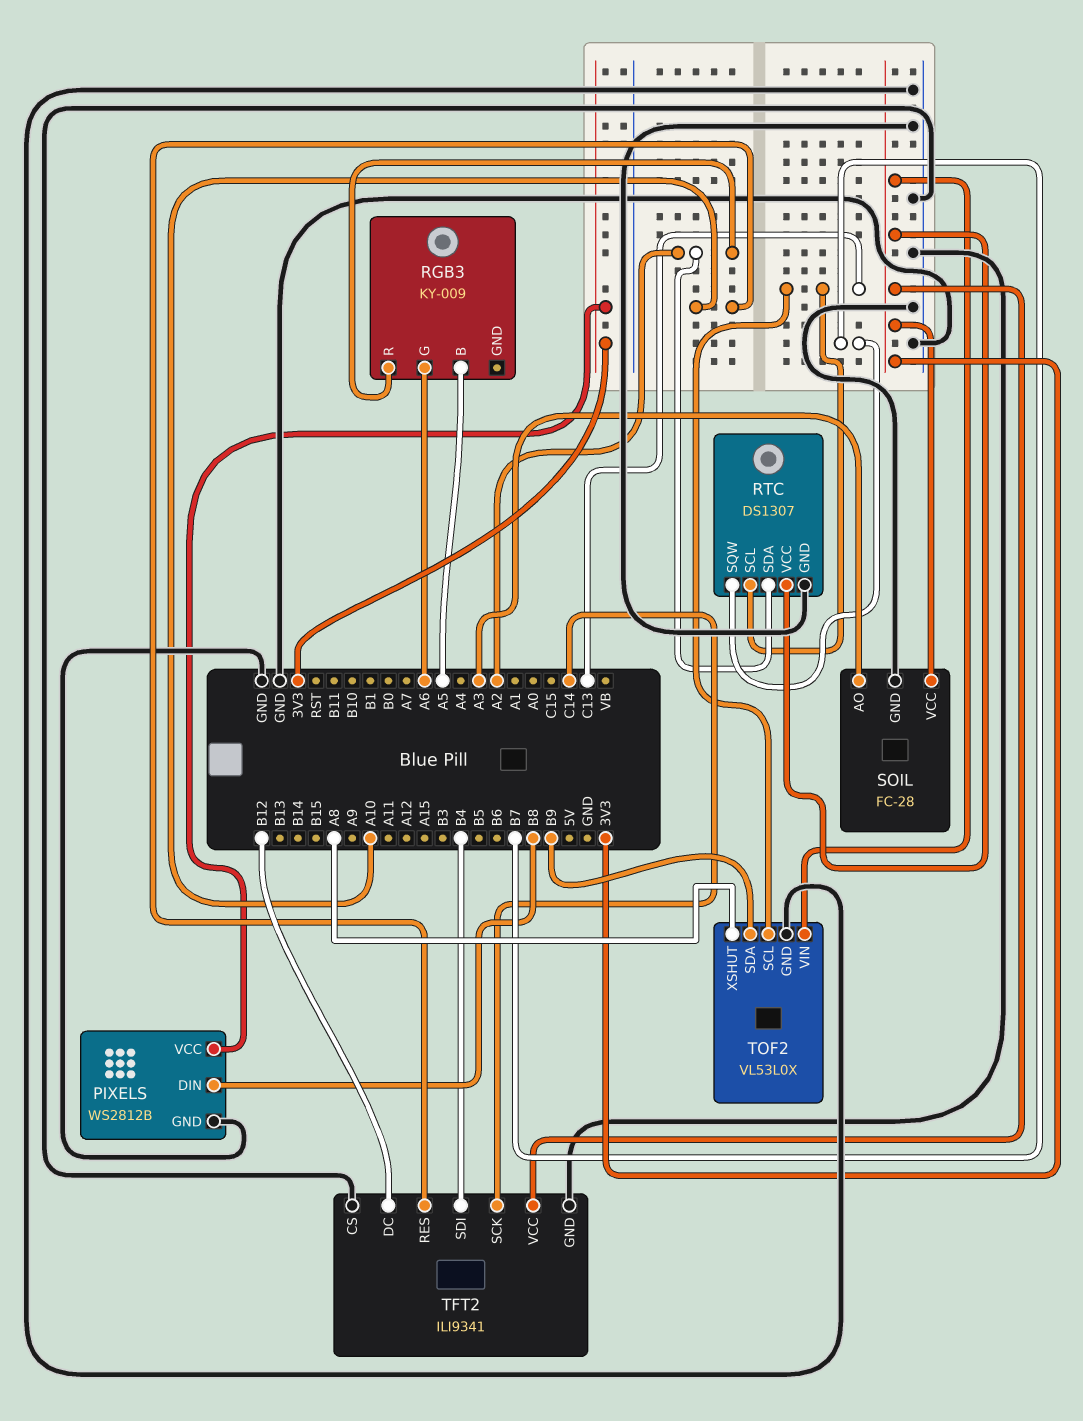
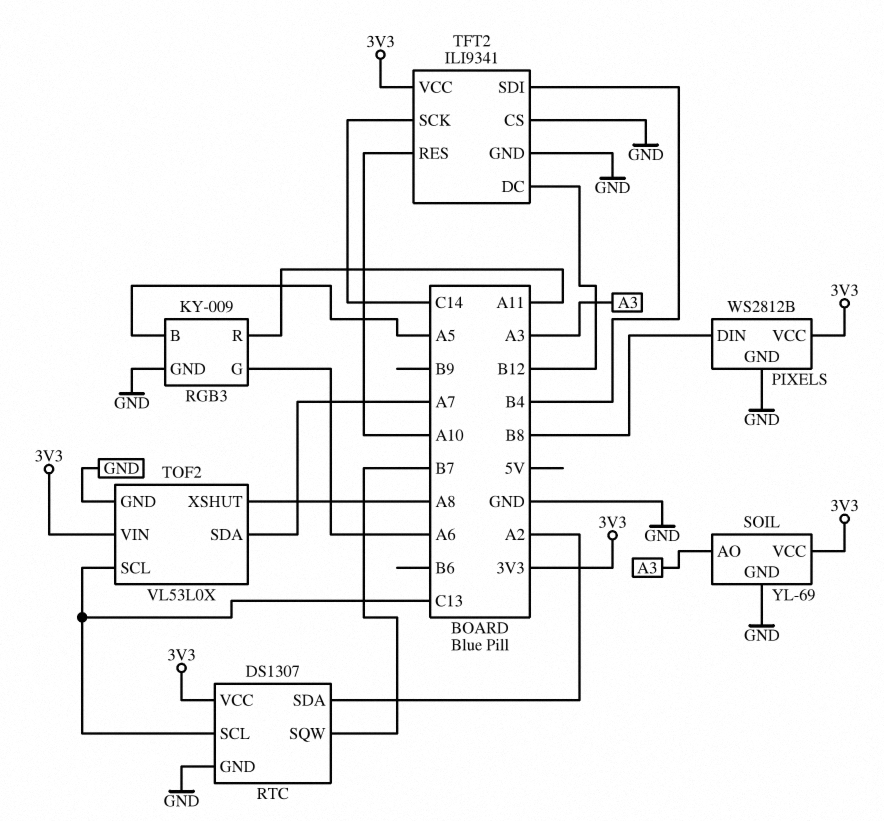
RGB3 pin GND: none -> GND
RGB3 pin R: A2 -> A11
SOIL: FC-28 -> YL-69
TOF2 pin SDA: B9 -> A7

